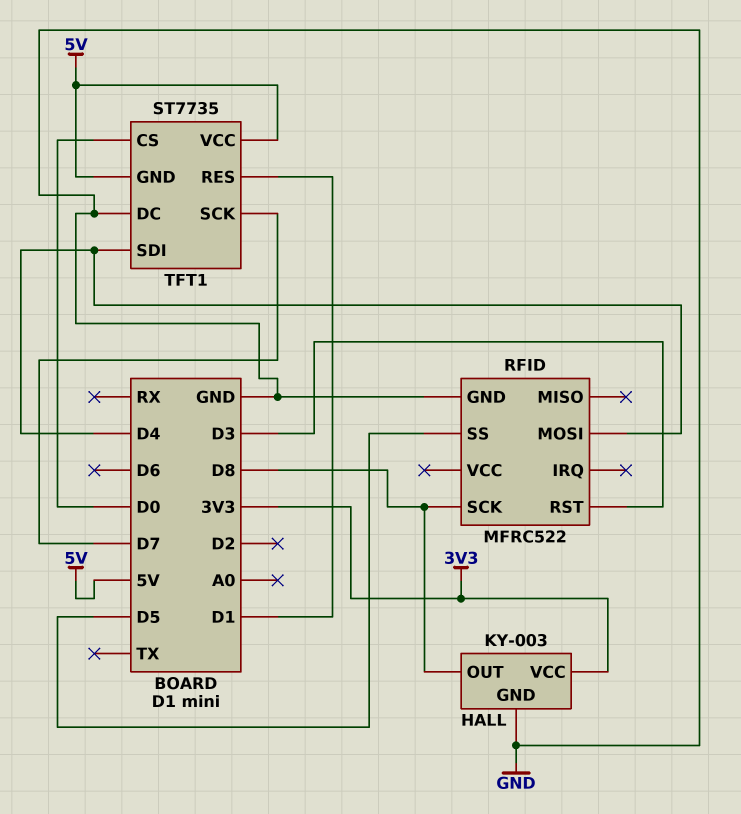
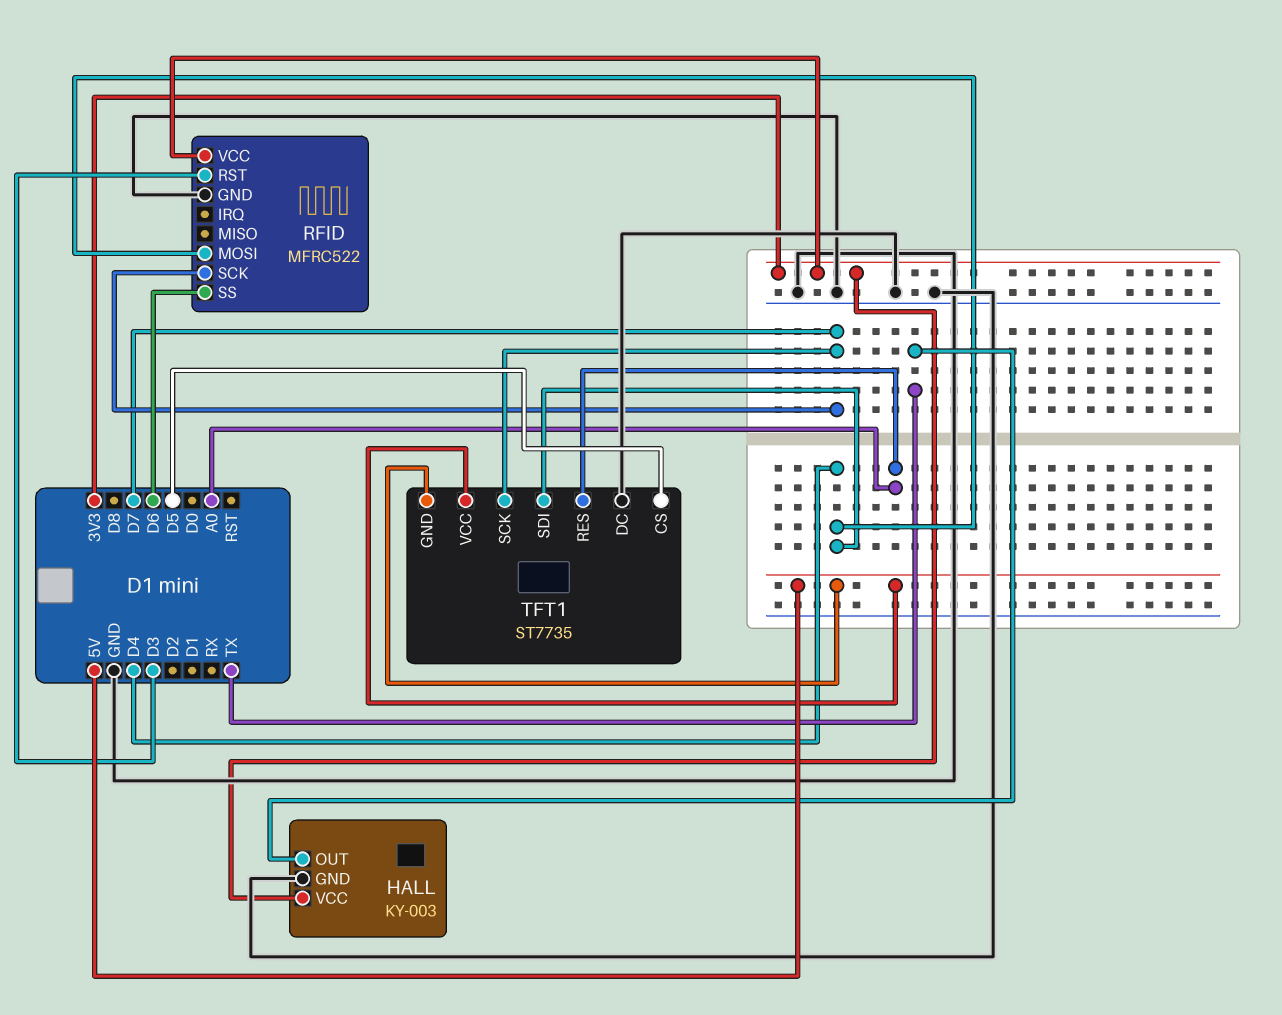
HALL pin OUT: D8 -> TX
RFID pin SCK: D8 -> D7
RFID pin SS: D5 -> D6
RFID pin VCC: none -> 3V3
TFT1 pin CS: D0 -> D5
TFT1 pin RES: D1 -> A0

